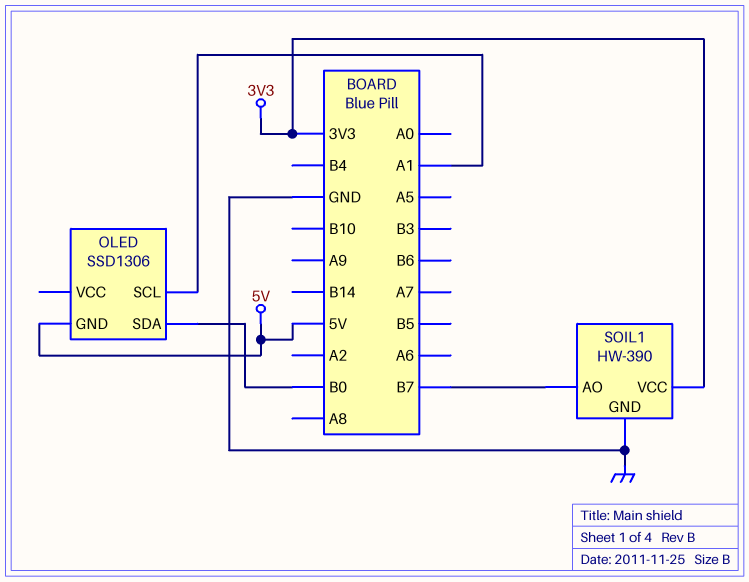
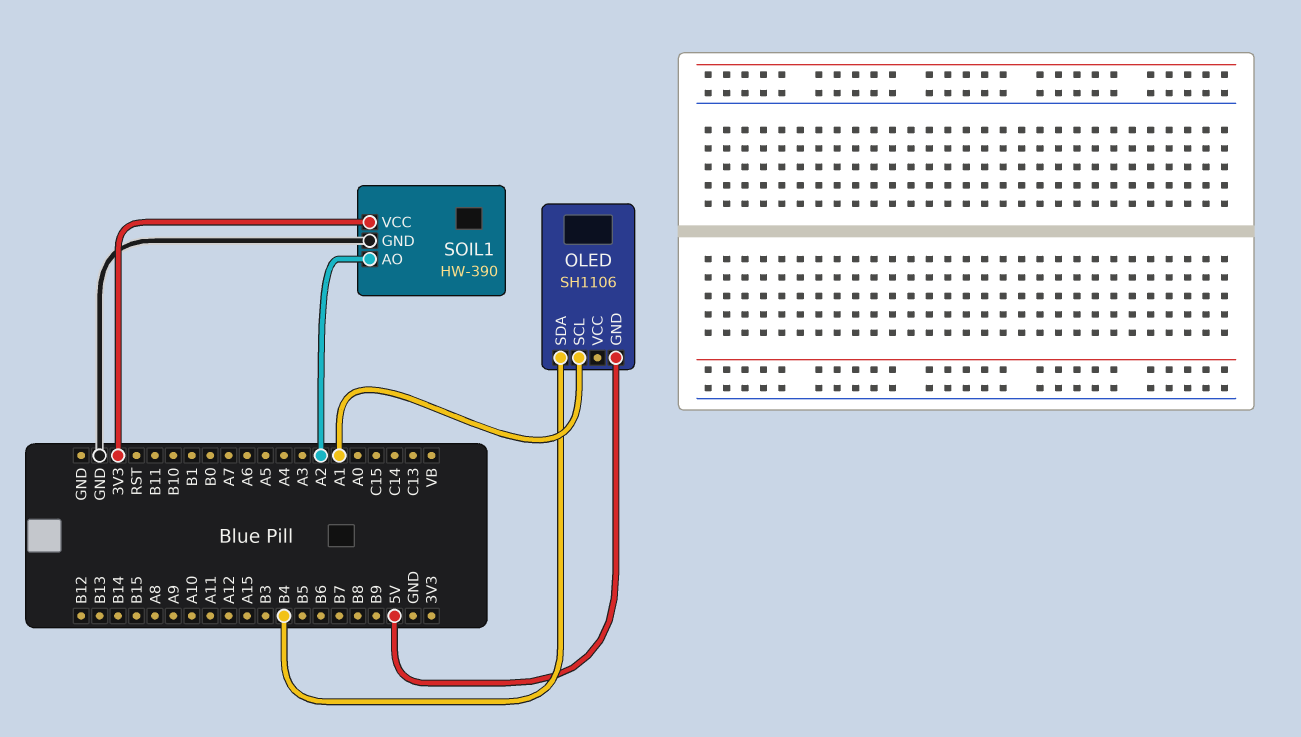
OLED: SSD1306 -> SH1106
OLED pin SDA: B0 -> B4
SOIL1 pin AO: B7 -> A2

